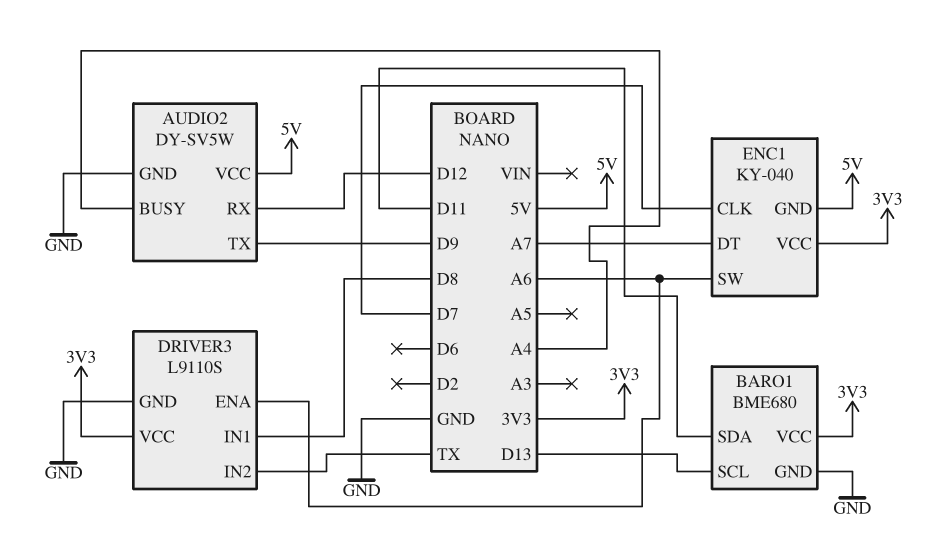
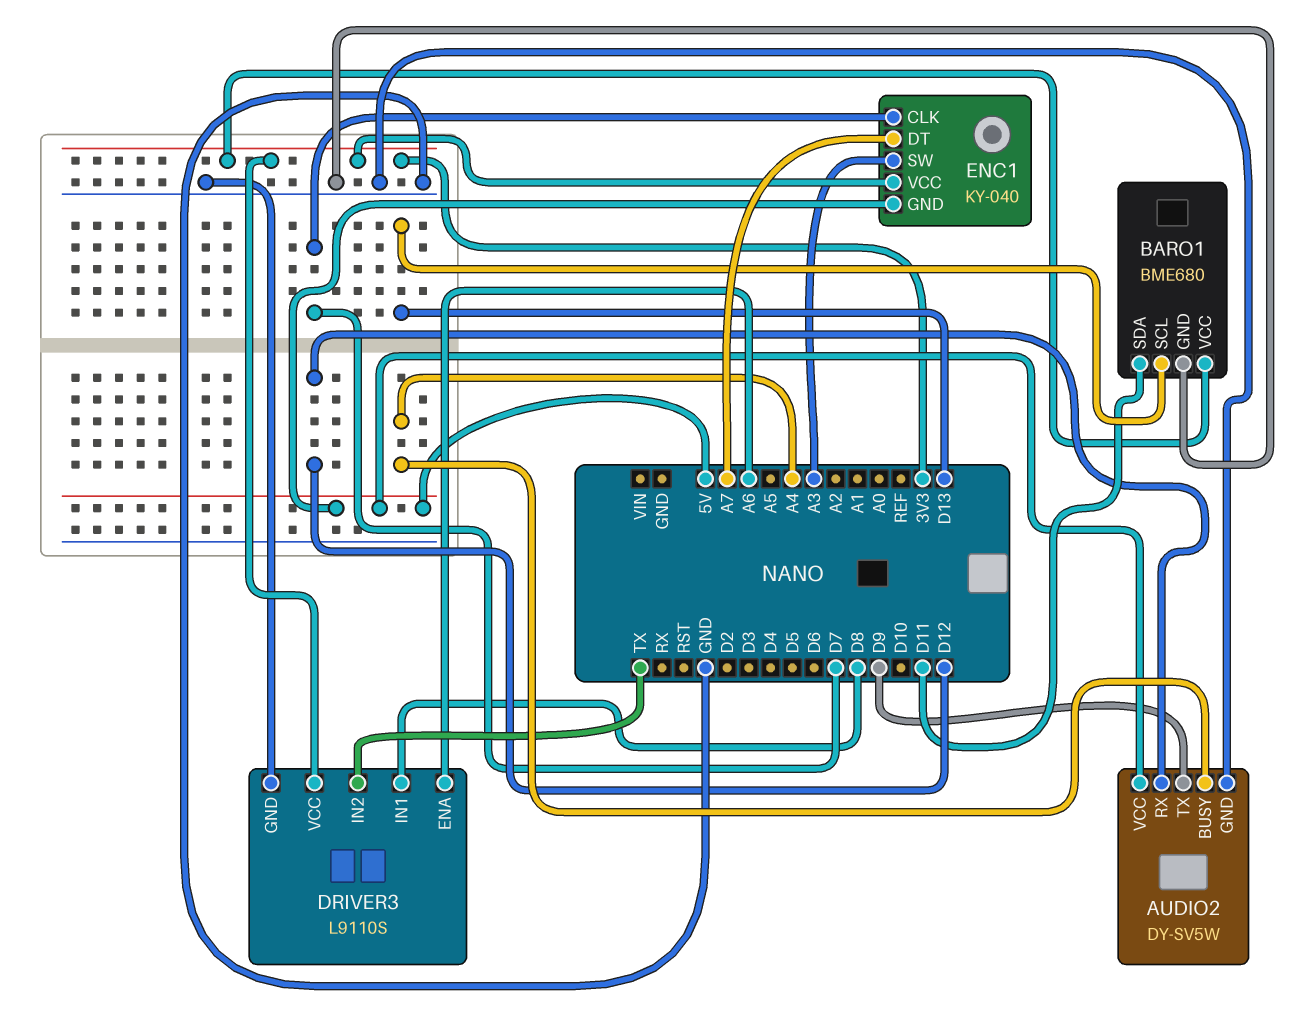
ENC1 pin SW: A6 -> A3

